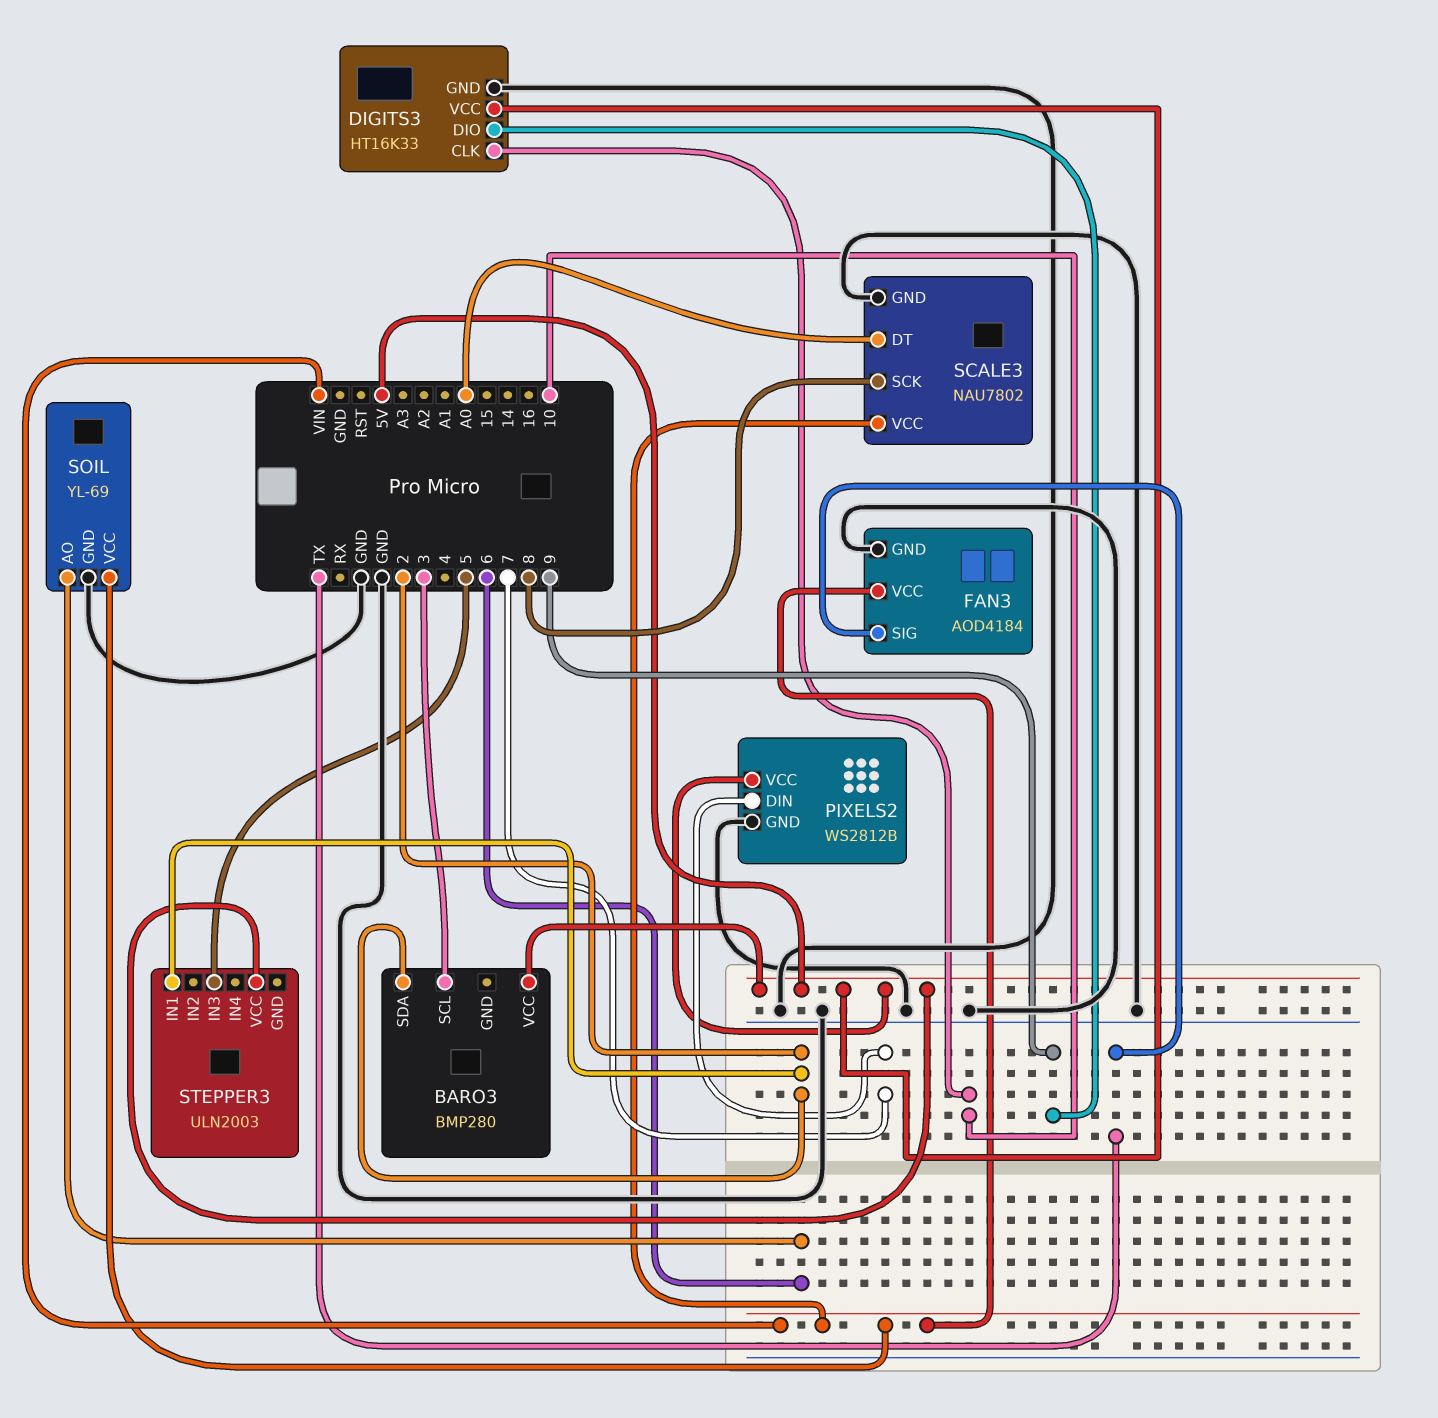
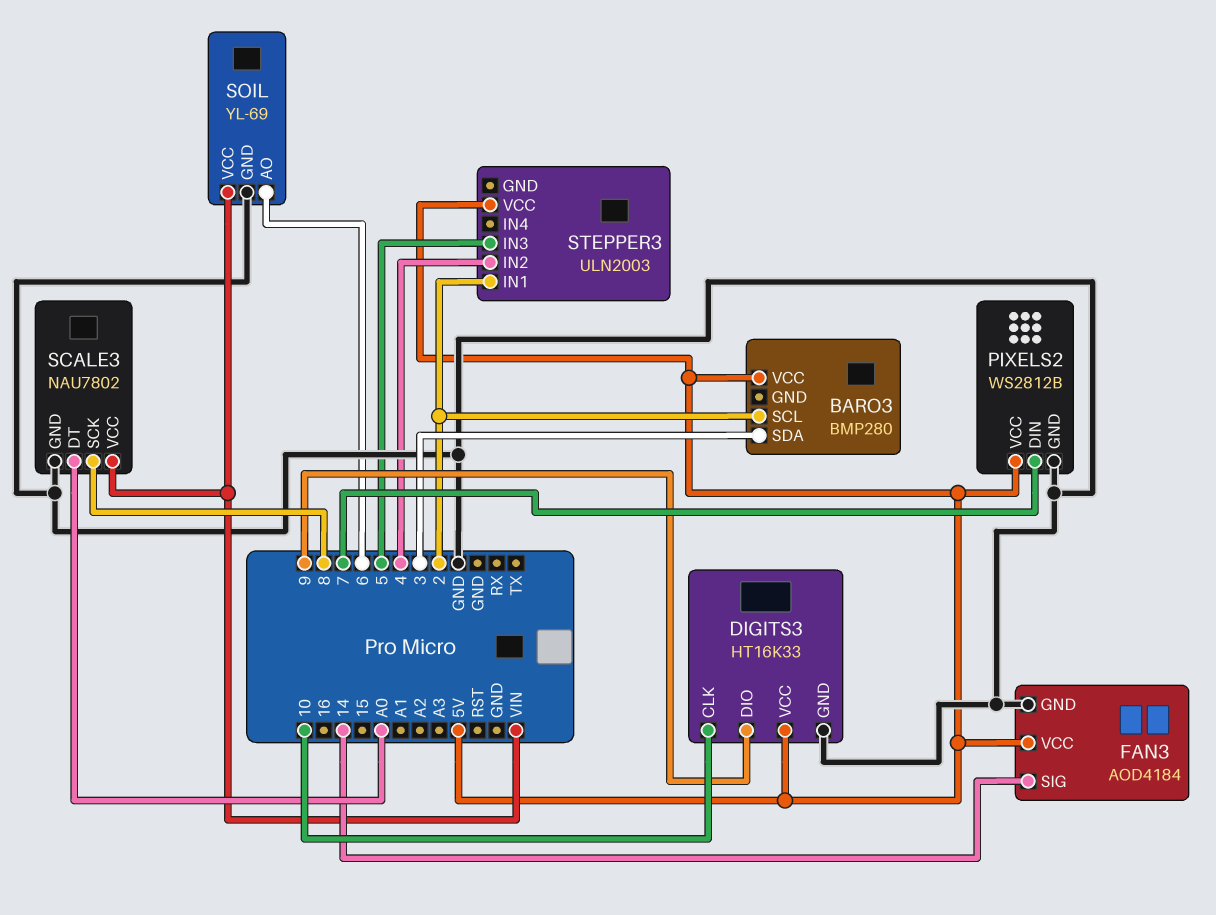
BARO3 pin SCL: 3 -> 2
BARO3 pin SDA: 2 -> 3
FAN3 pin SIG: TX -> 14
FAN3 pin VCC: VIN -> 5V
STEPPER3 pin IN2: none -> 4

